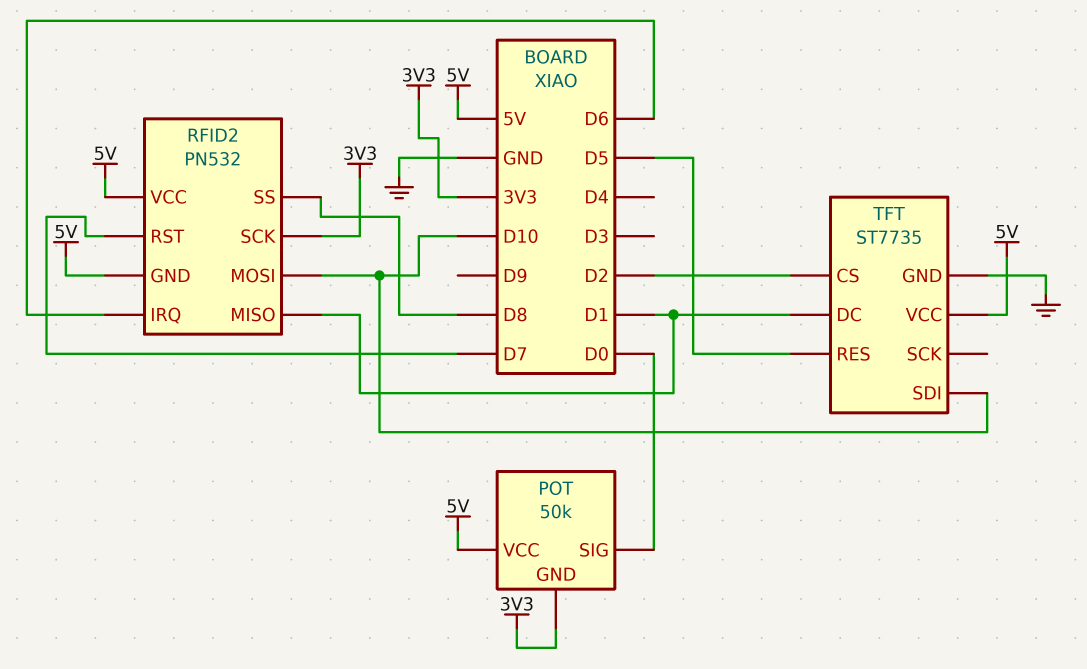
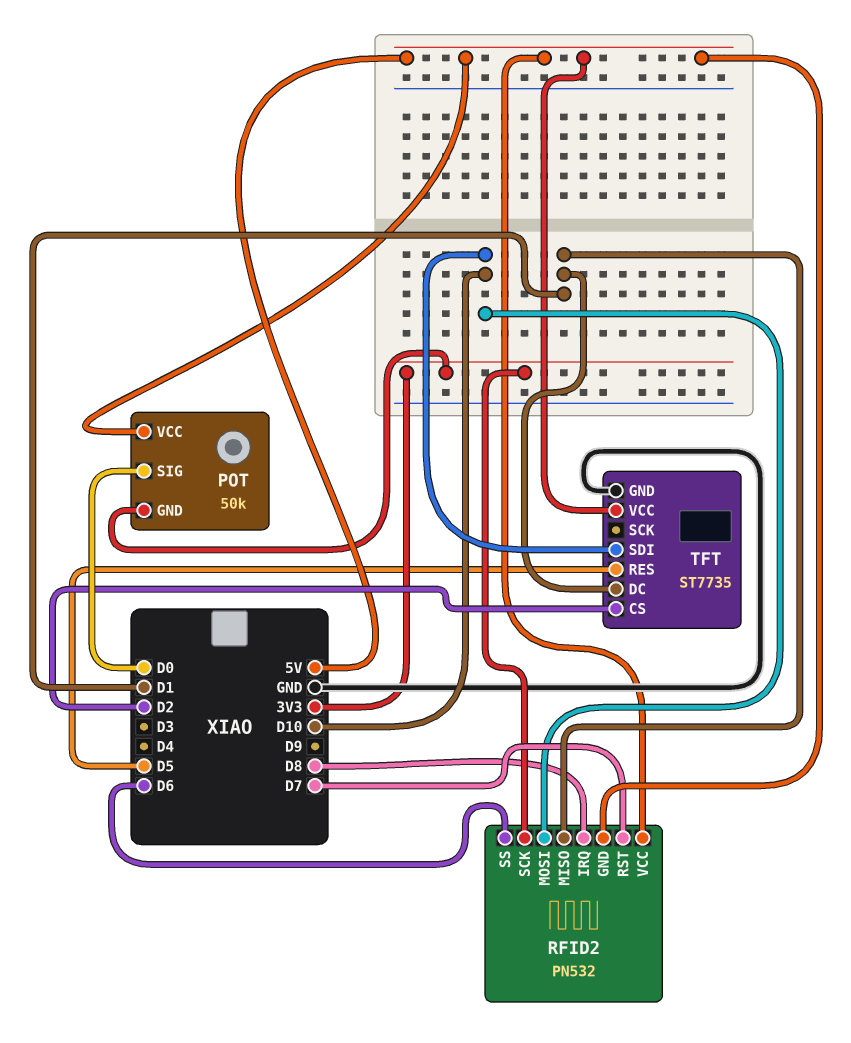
RFID2 pin IRQ: D6 -> D8
RFID2 pin SS: D8 -> D6

